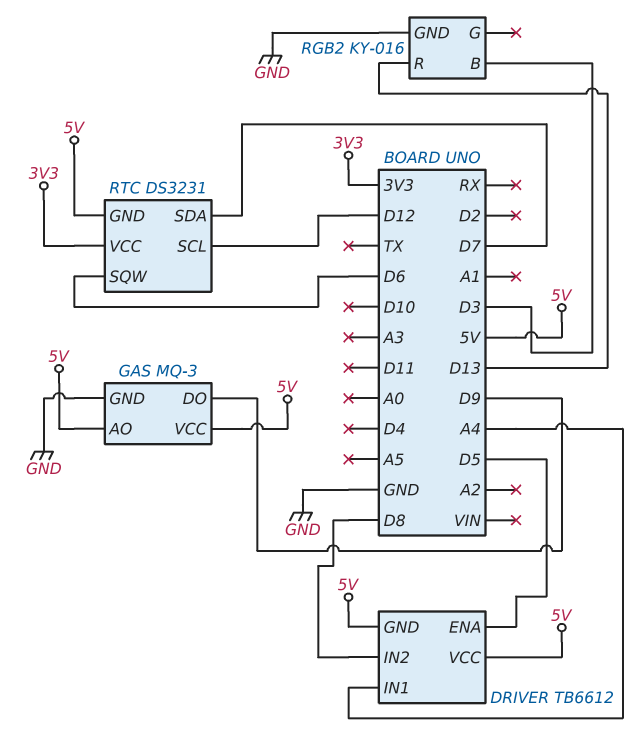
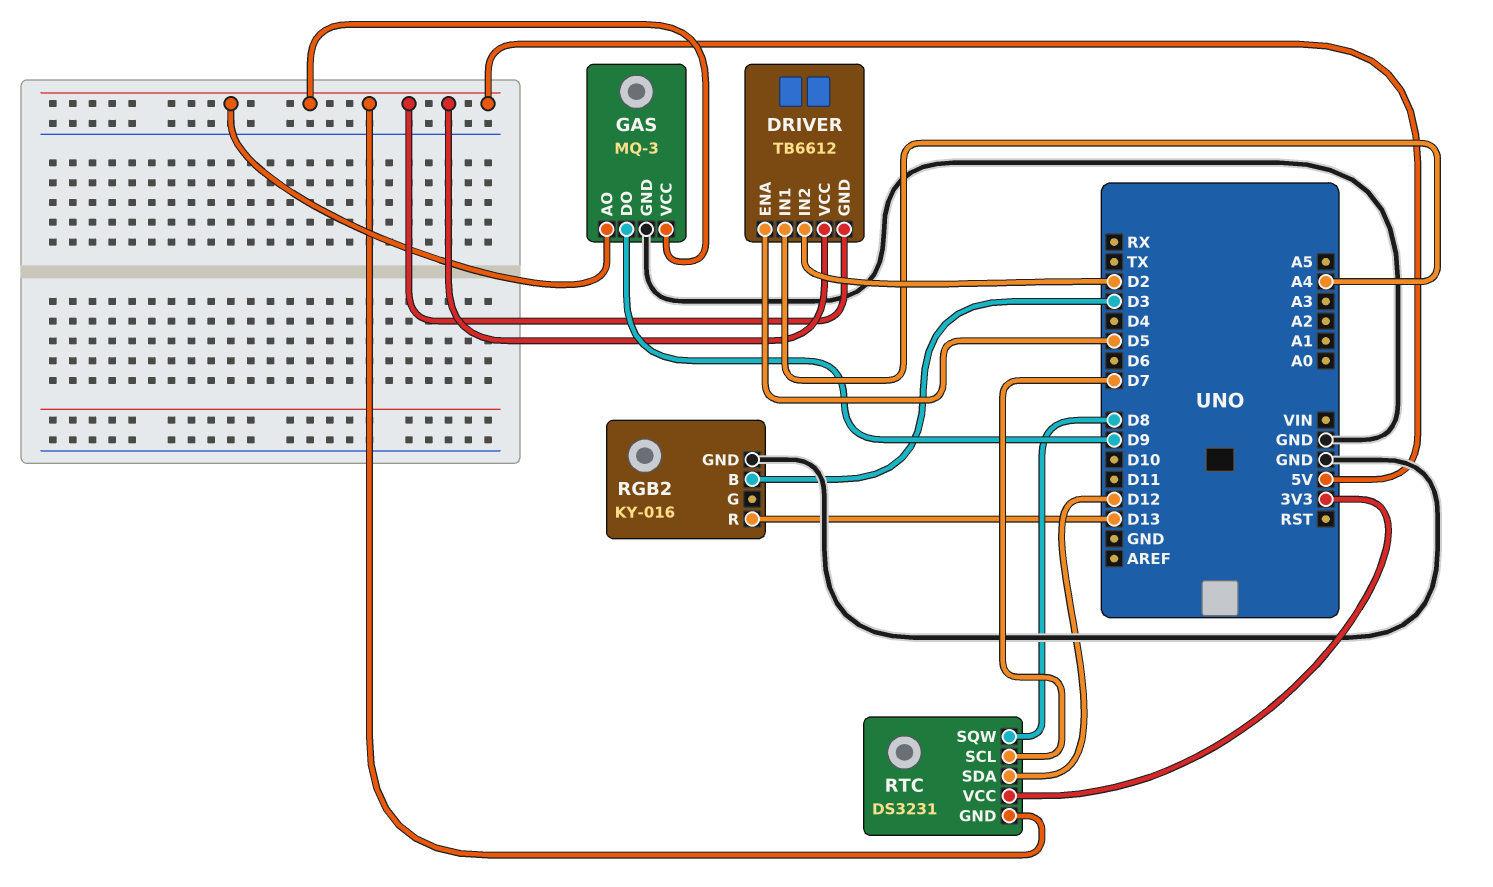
DRIVER pin IN2: D8 -> D2
RTC pin SCL: D12 -> D7
RTC pin SDA: D7 -> D12
RTC pin SQW: D6 -> D8

